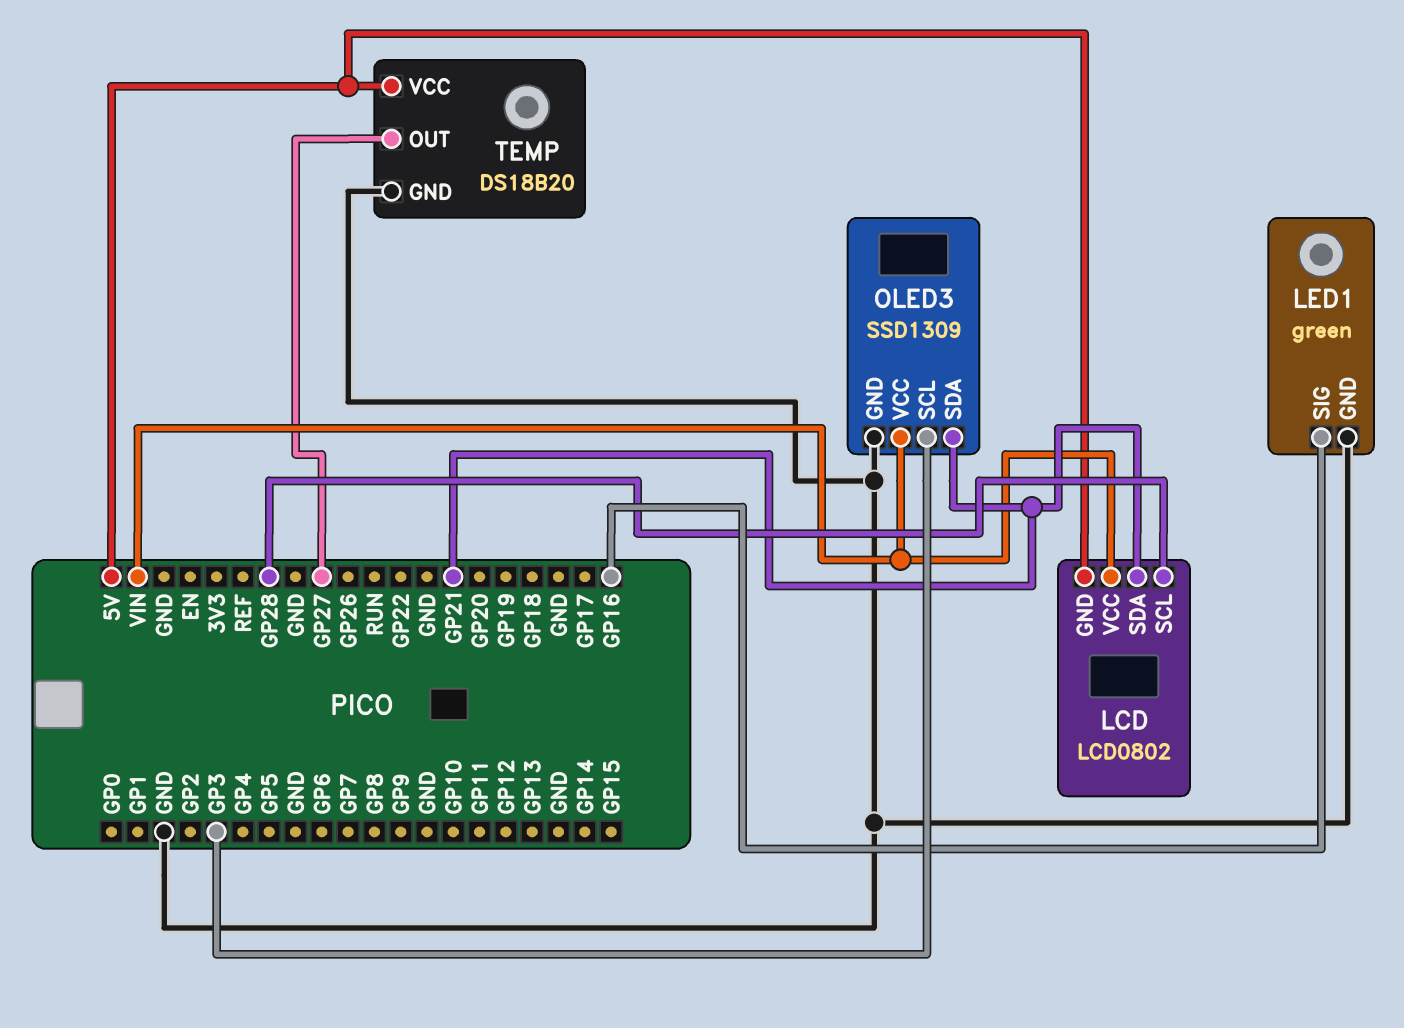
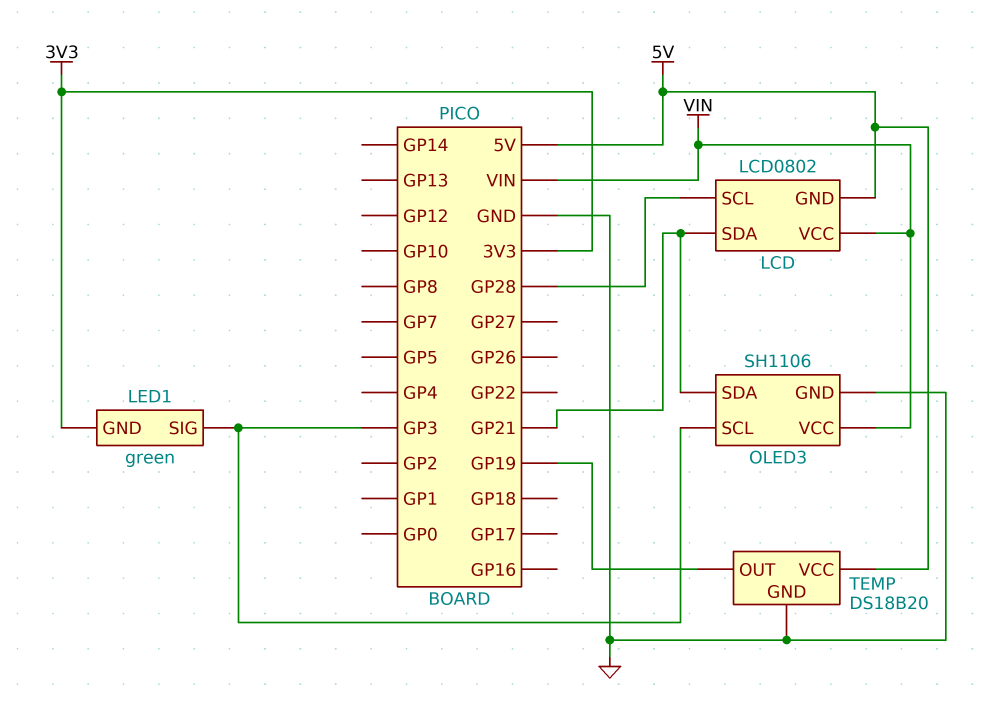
LED1 pin GND: GND -> 3V3
LED1 pin SIG: GP16 -> GP3
OLED3: SSD1309 -> SH1106
TEMP pin OUT: GP27 -> GP19

